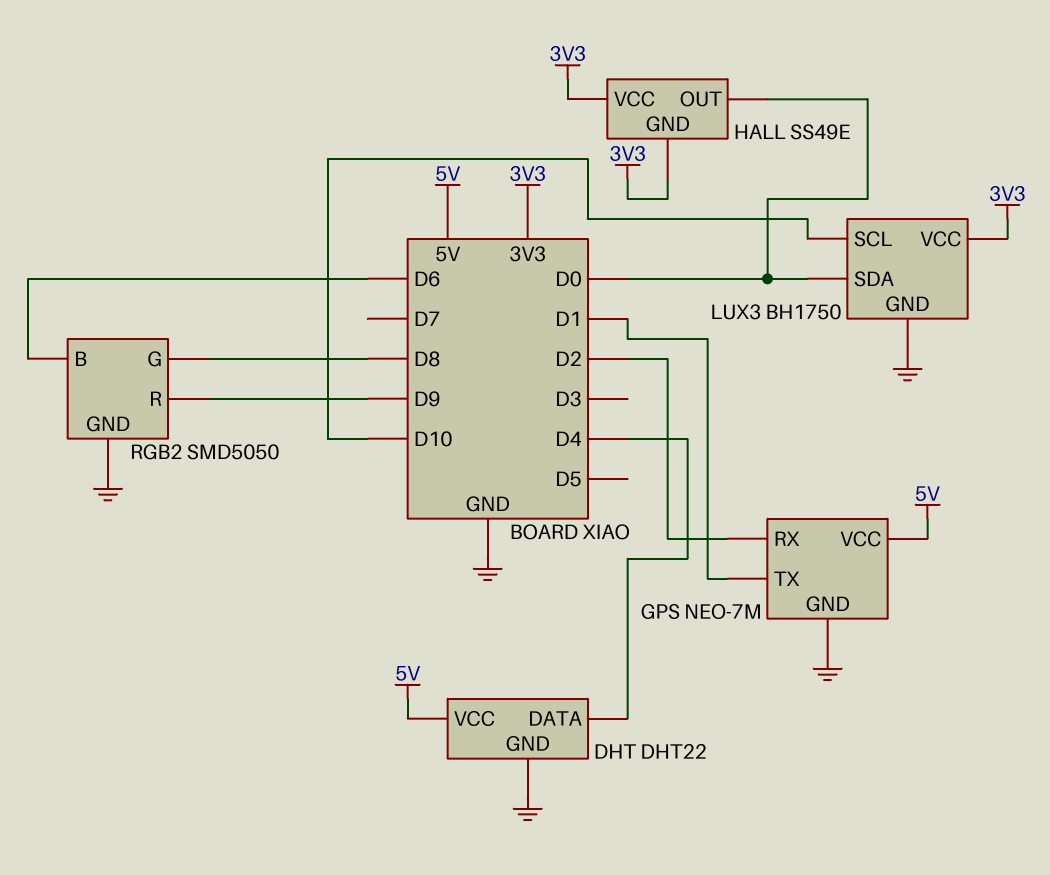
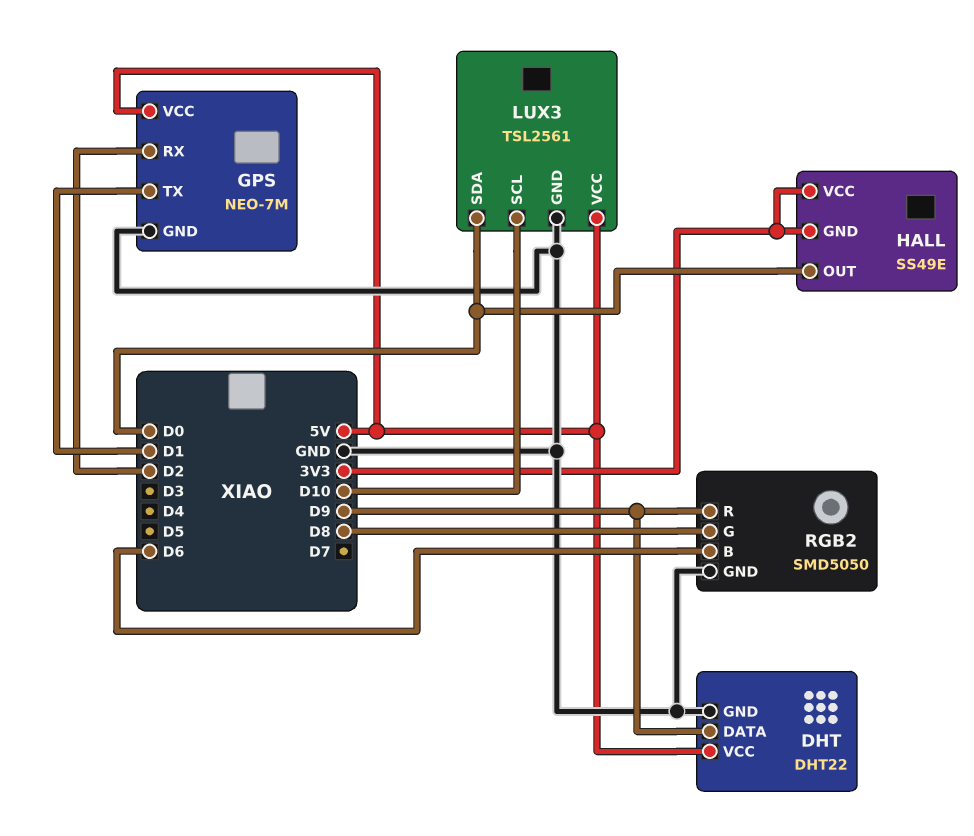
DHT pin DATA: D4 -> D9
LUX3: BH1750 -> TSL2561
LUX3 pin VCC: 3V3 -> 5V

